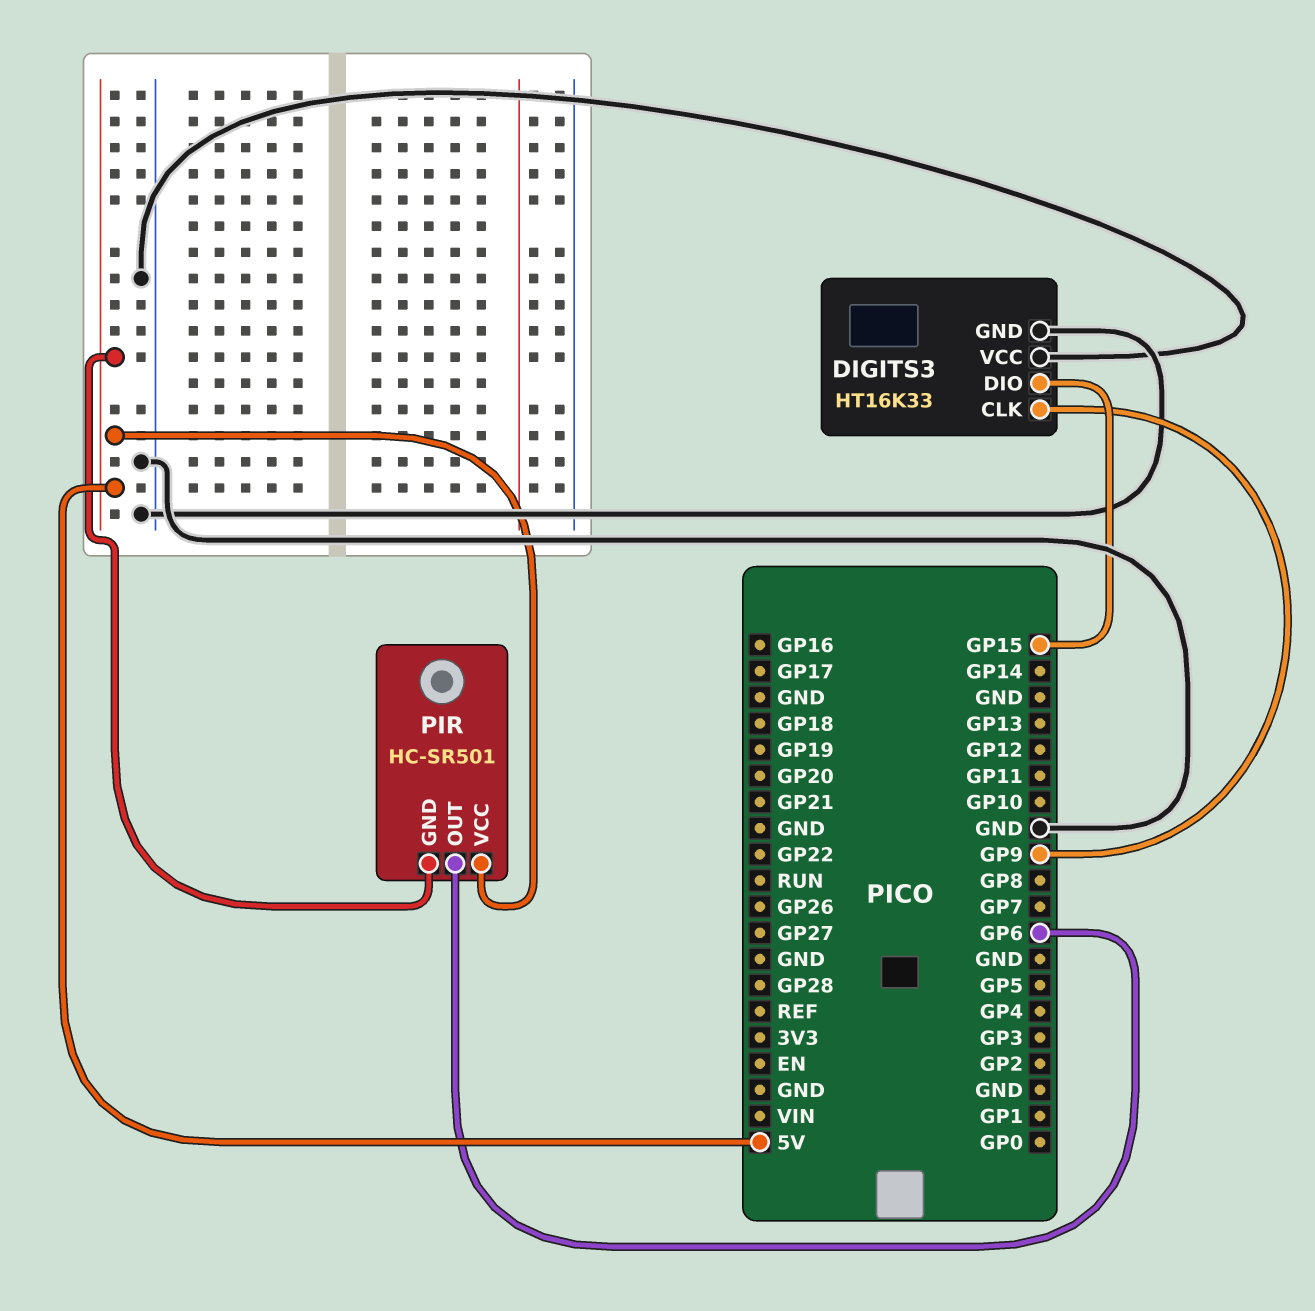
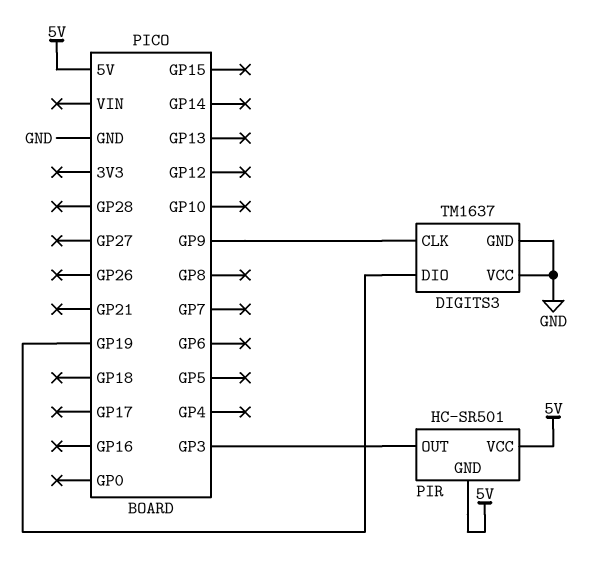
DIGITS3: HT16K33 -> TM1637
DIGITS3 pin DIO: GP15 -> GP19
PIR pin OUT: GP6 -> GP3

